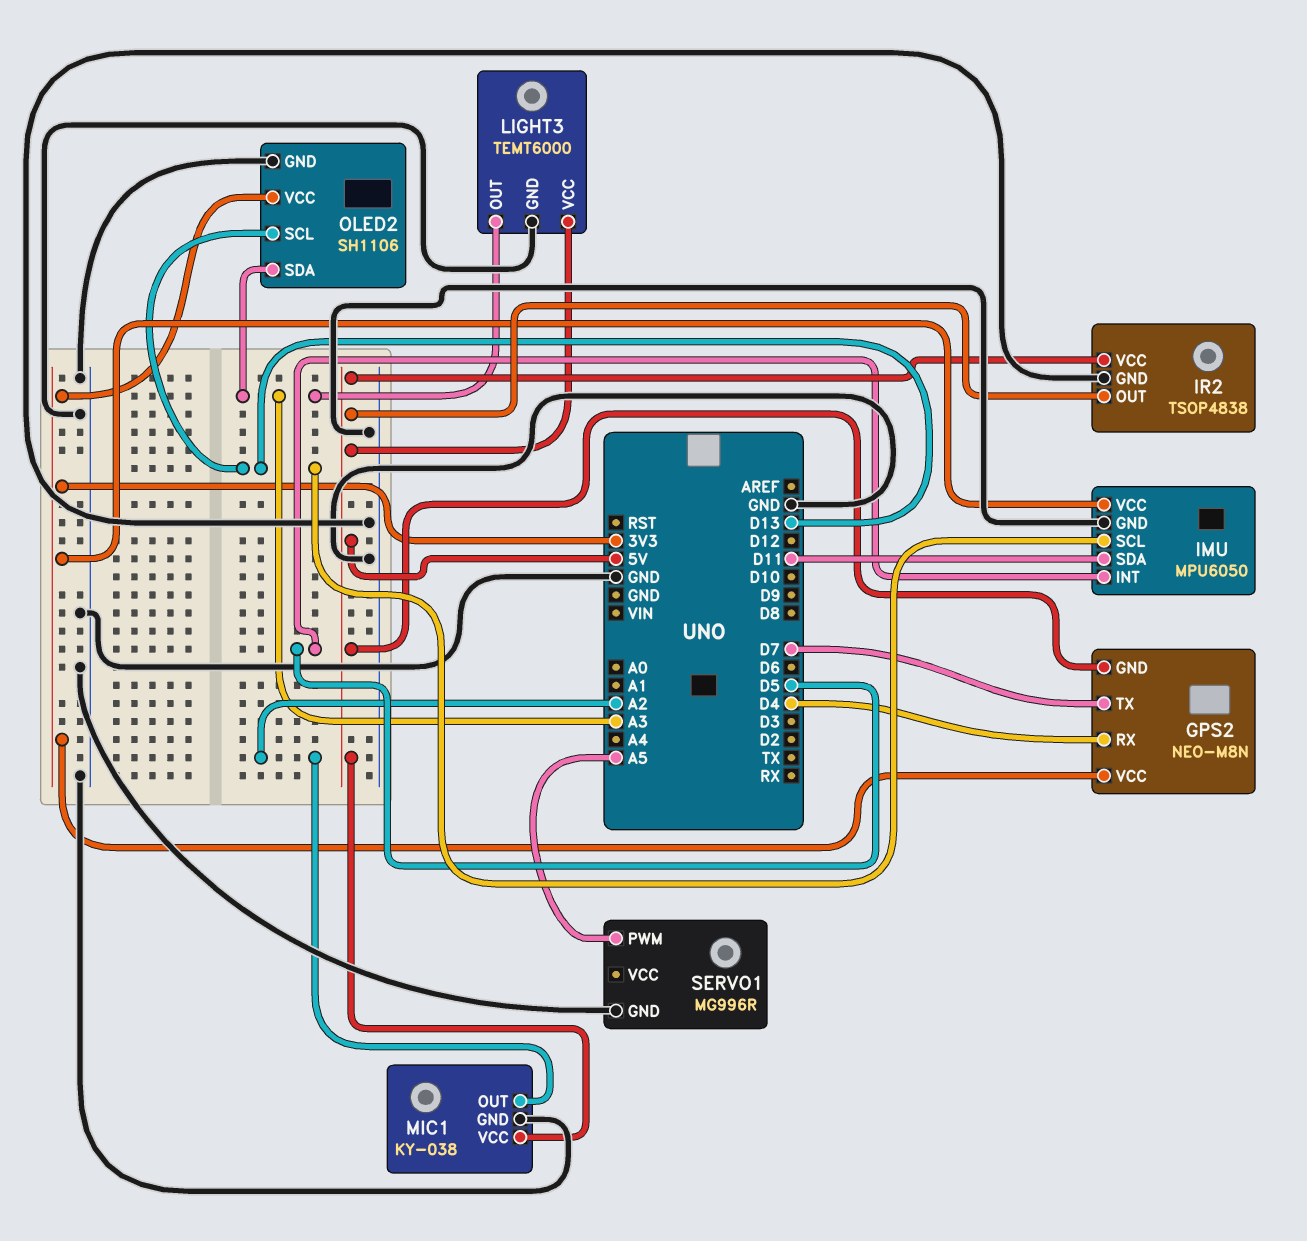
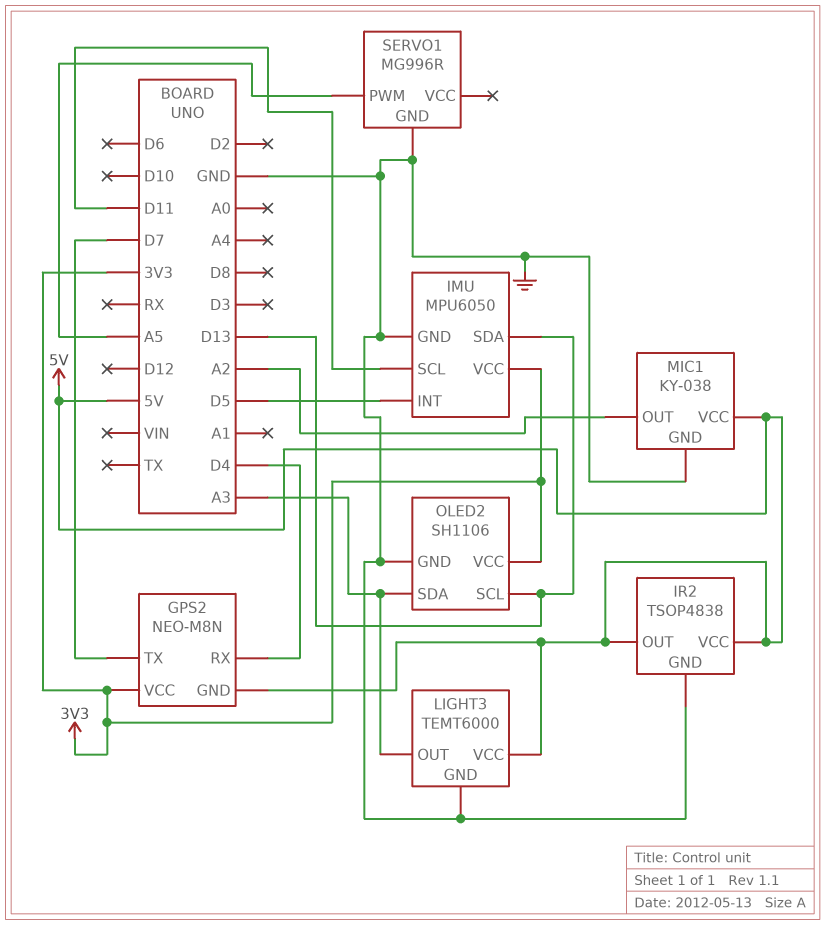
IMU pin SCL: D13 -> D11
IMU pin SDA: D11 -> D13

